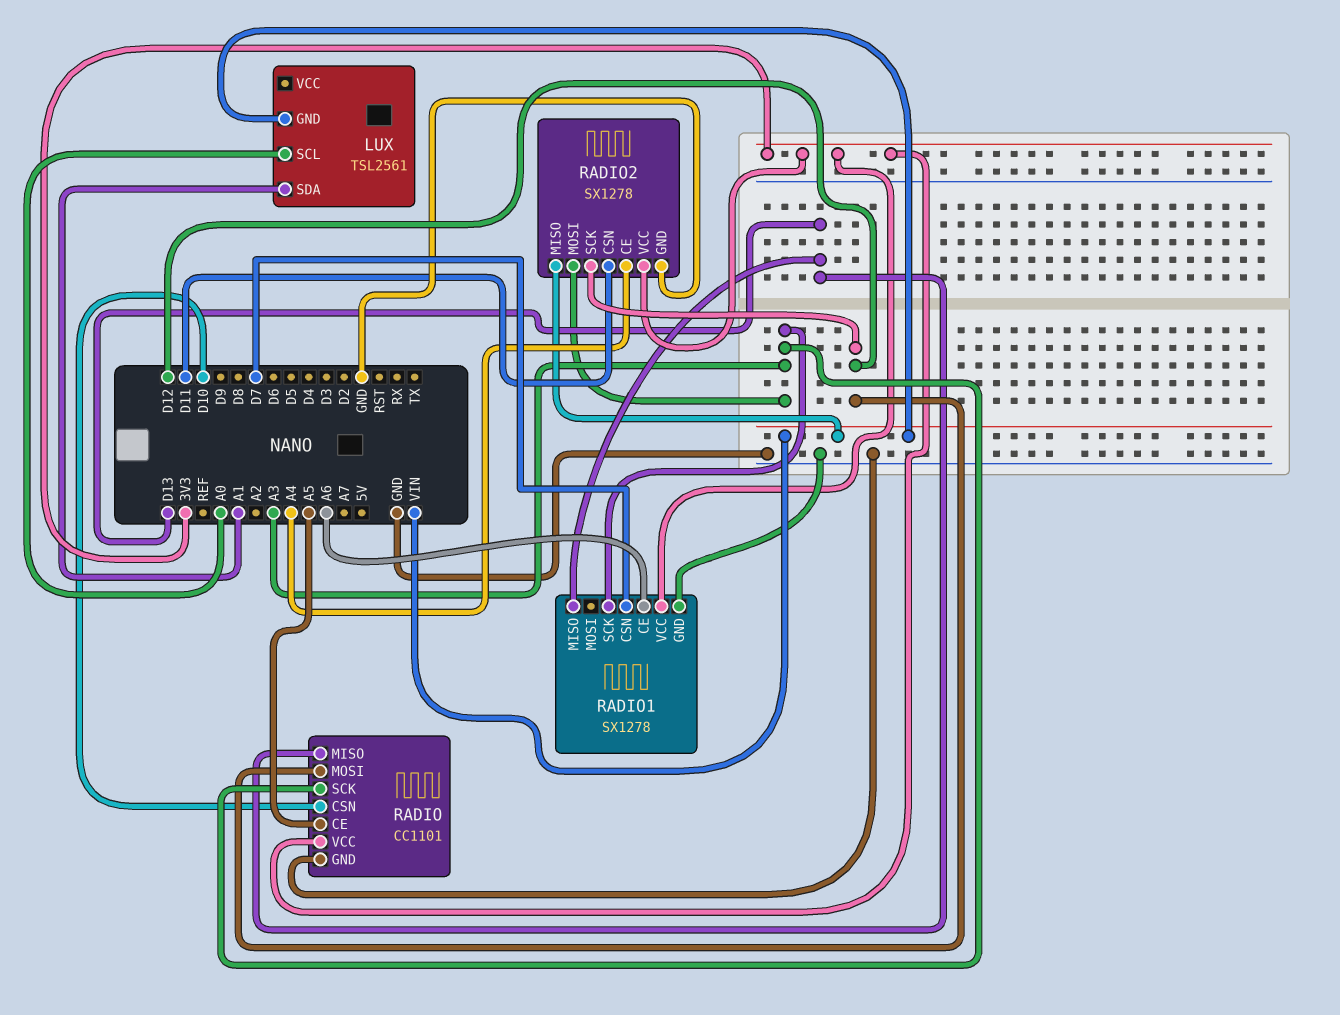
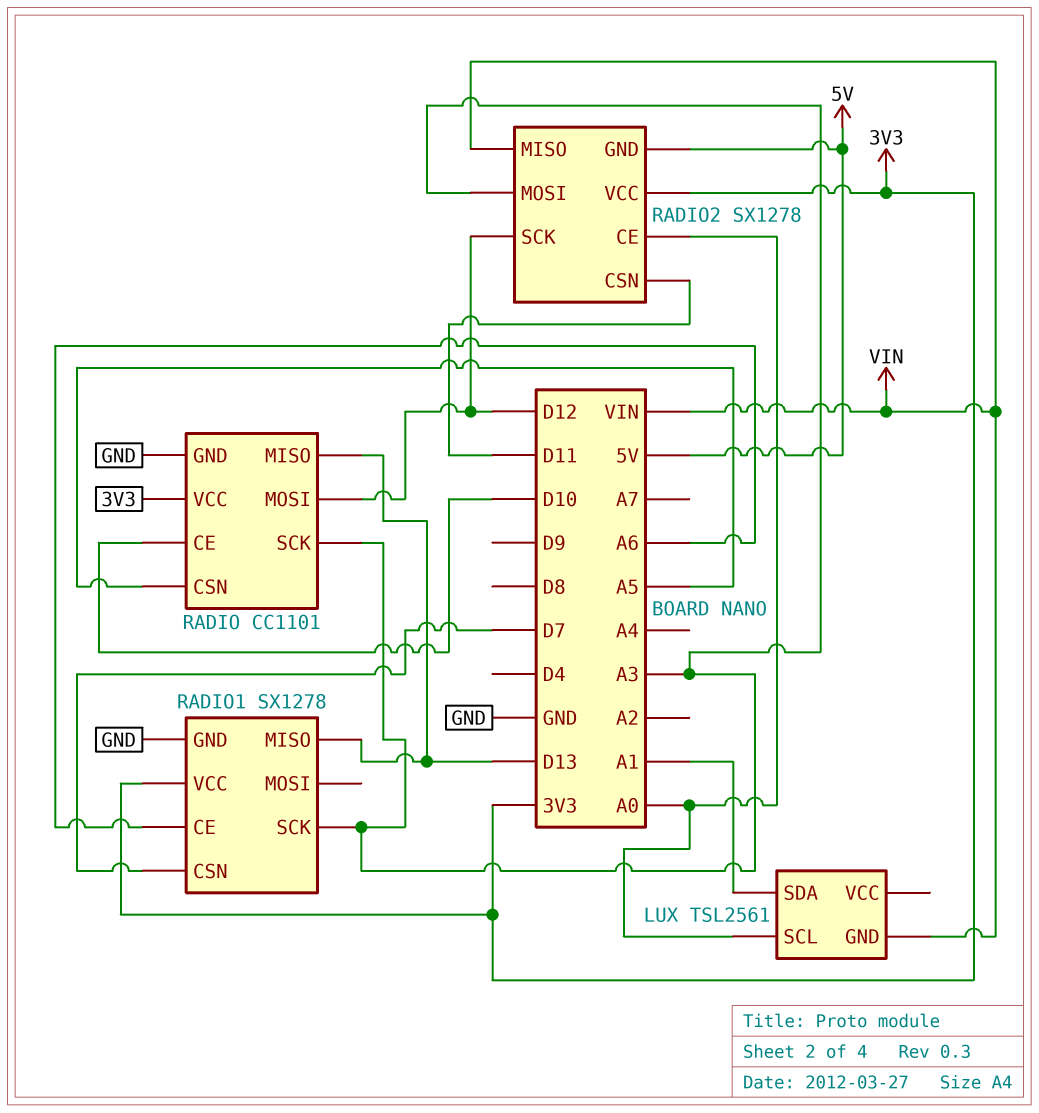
RADIO pin CE: A5 -> D10
RADIO pin CSN: D10 -> A5
RADIO2 pin CE: A4 -> A0
RADIO2 pin GND: GND -> 5V

